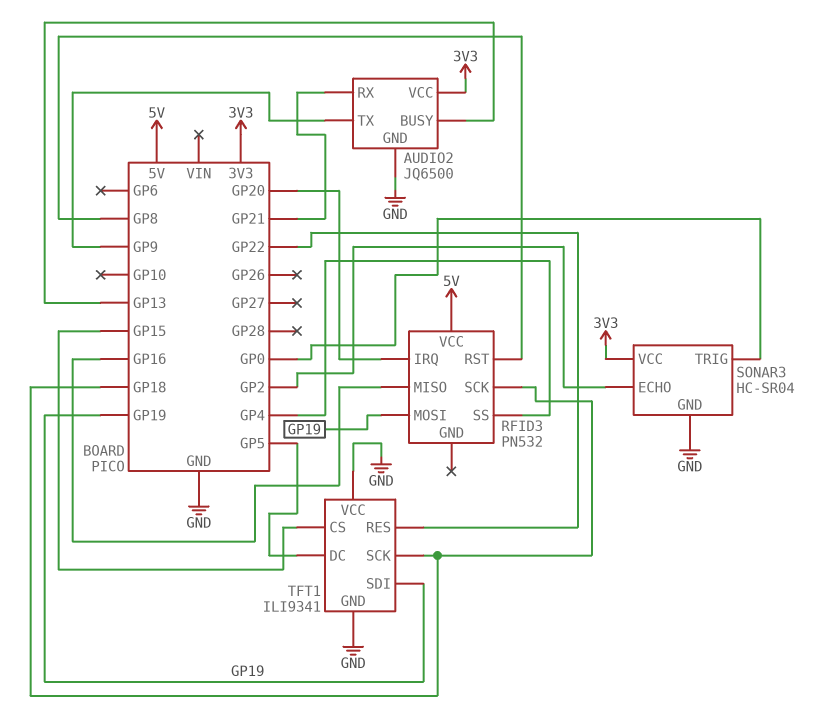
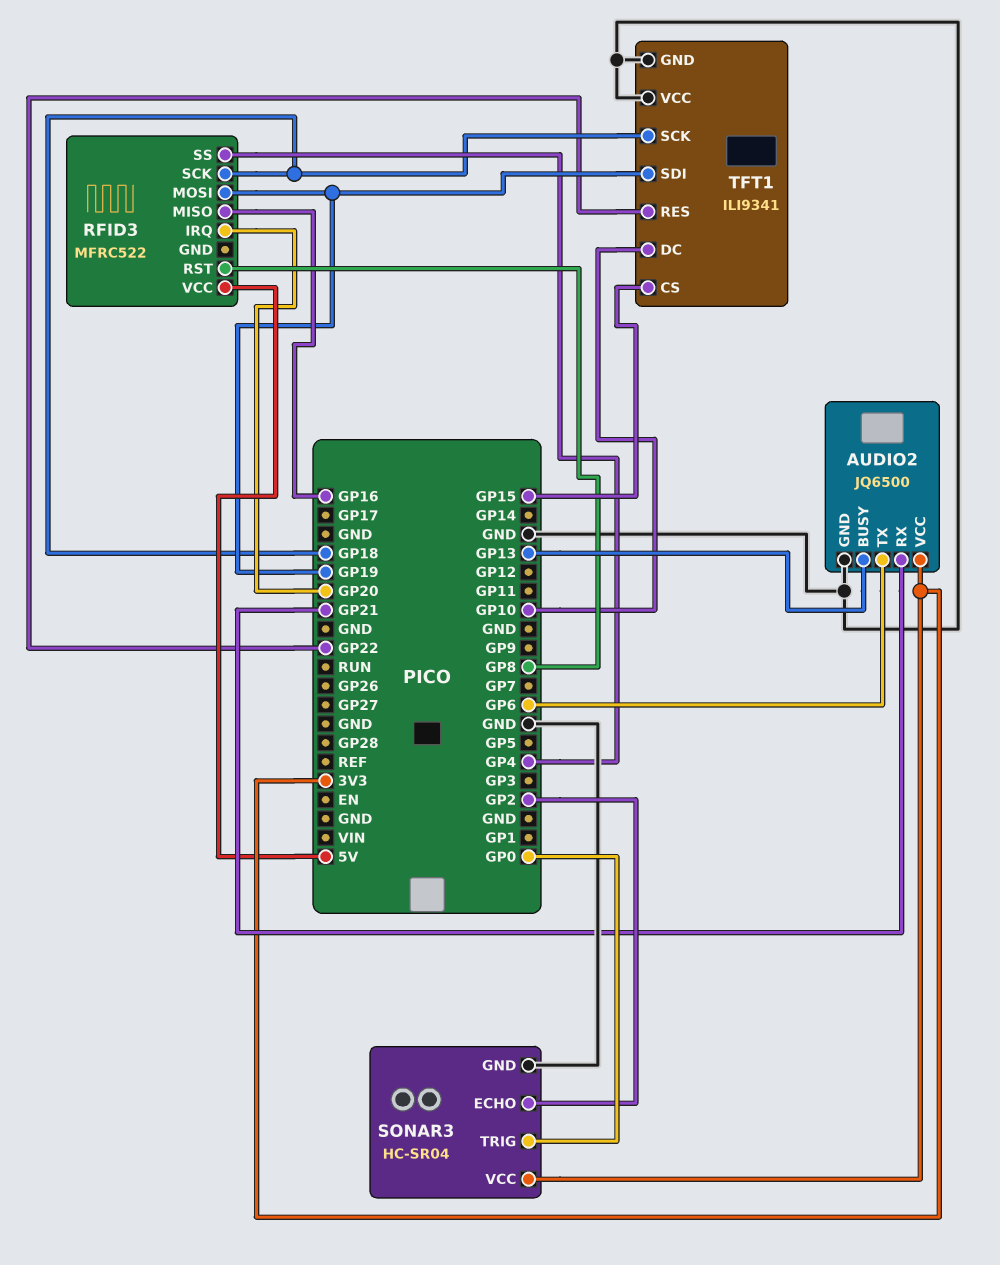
AUDIO2 pin TX: GP9 -> GP6
RFID3: PN532 -> MFRC522
TFT1 pin DC: GP5 -> GP10

